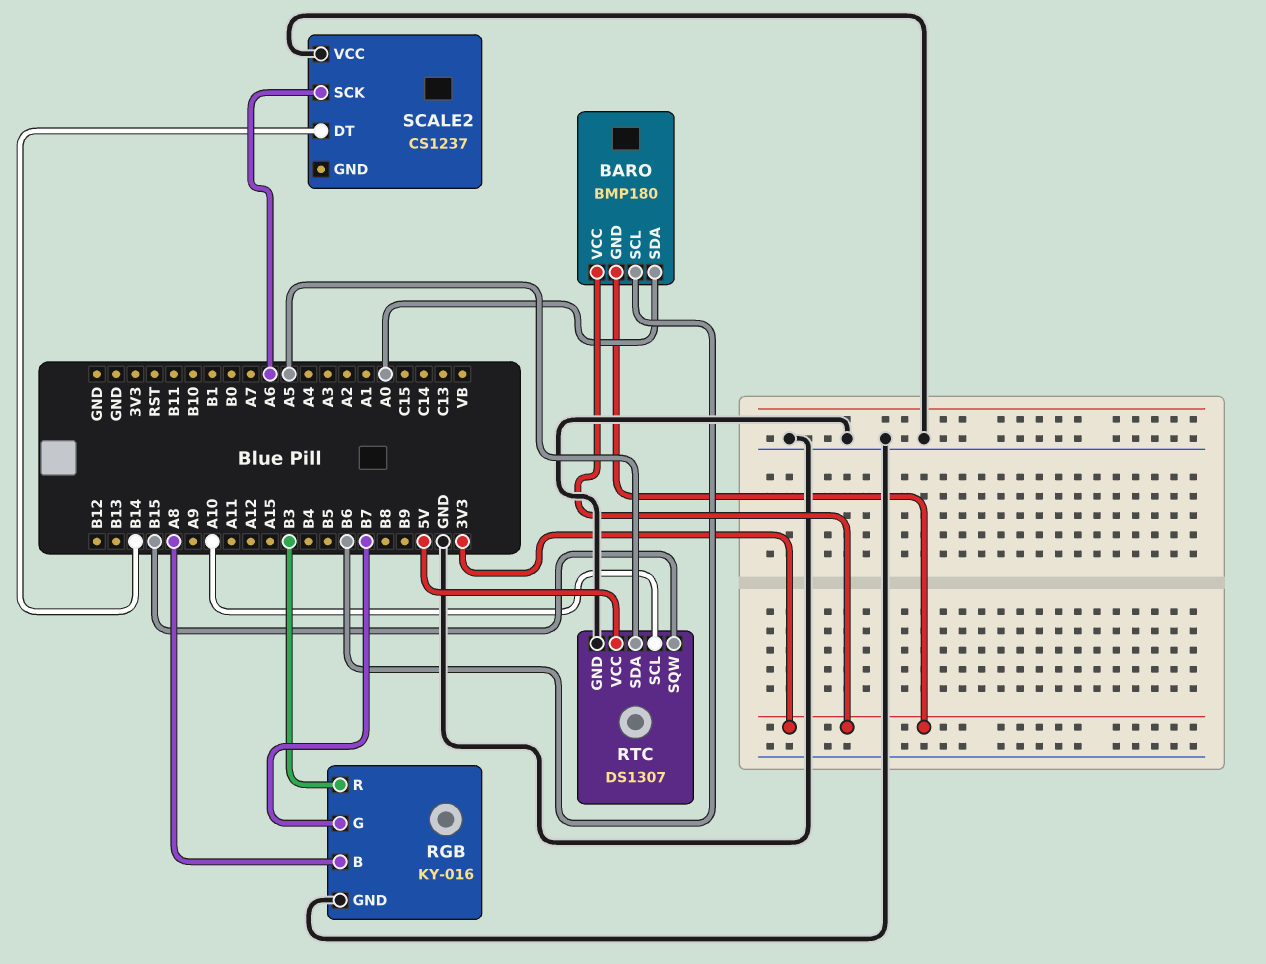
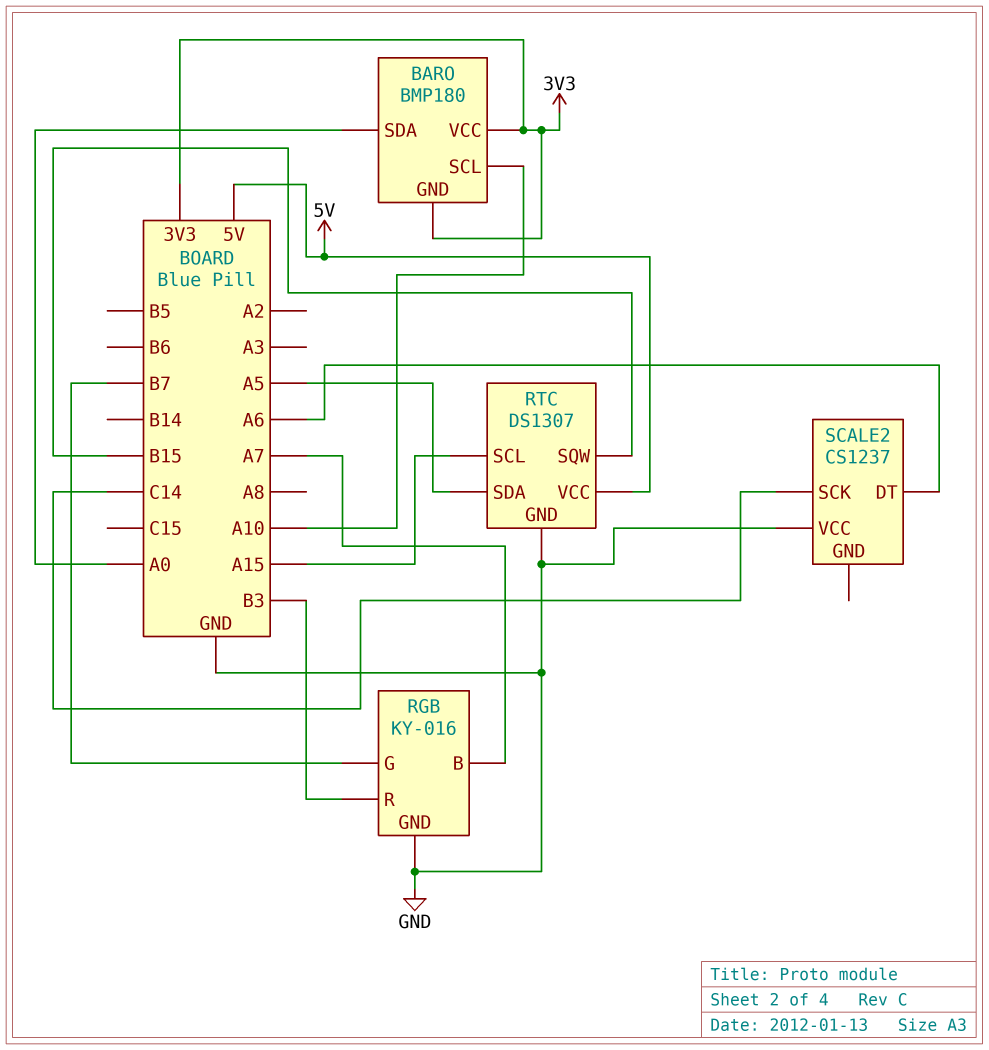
BARO pin SCL: B6 -> A10
RGB pin B: A8 -> A7
RTC pin SCL: A10 -> A15
SCALE2 pin DT: B14 -> A6
SCALE2 pin SCK: A6 -> C14

